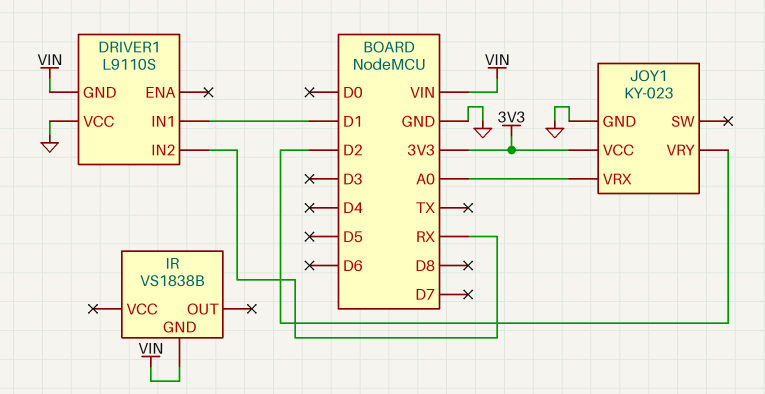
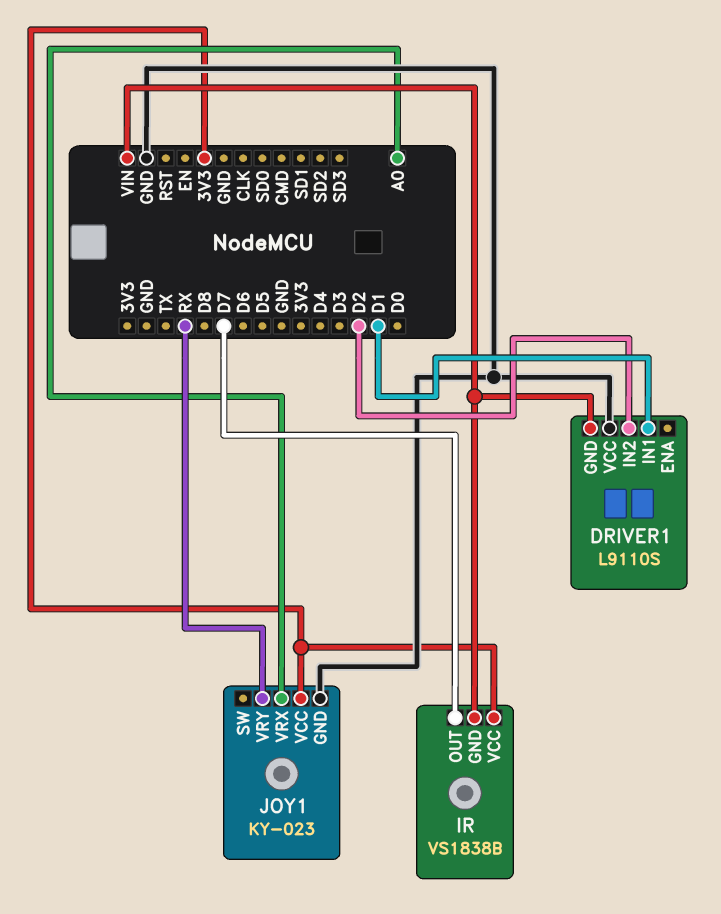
DRIVER1 pin IN2: RX -> D2
IR pin OUT: none -> D7
IR pin VCC: none -> 3V3
JOY1 pin VRY: D2 -> RX

